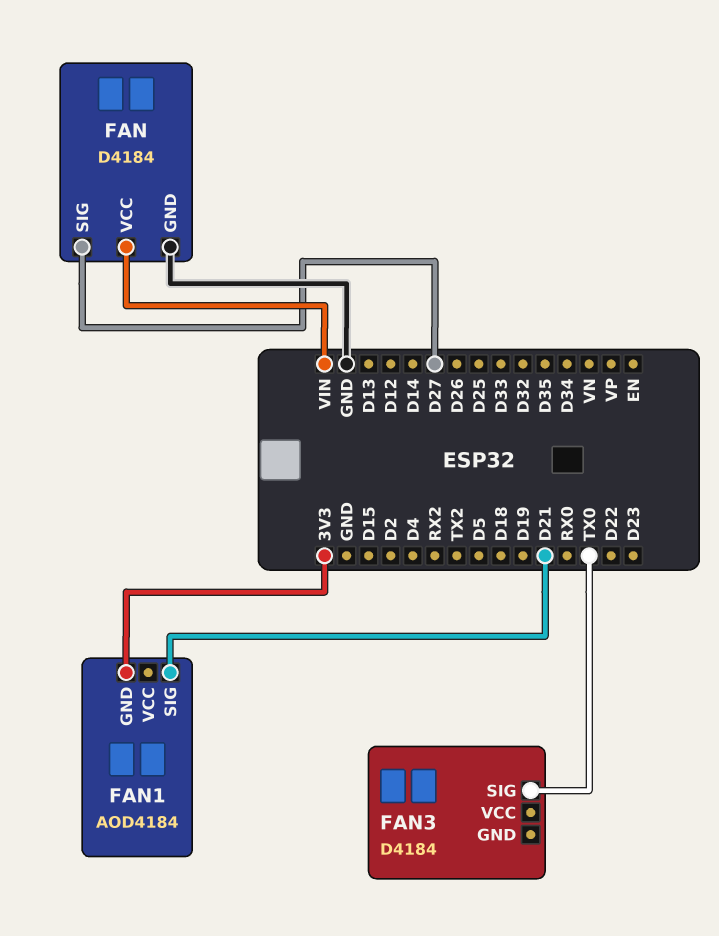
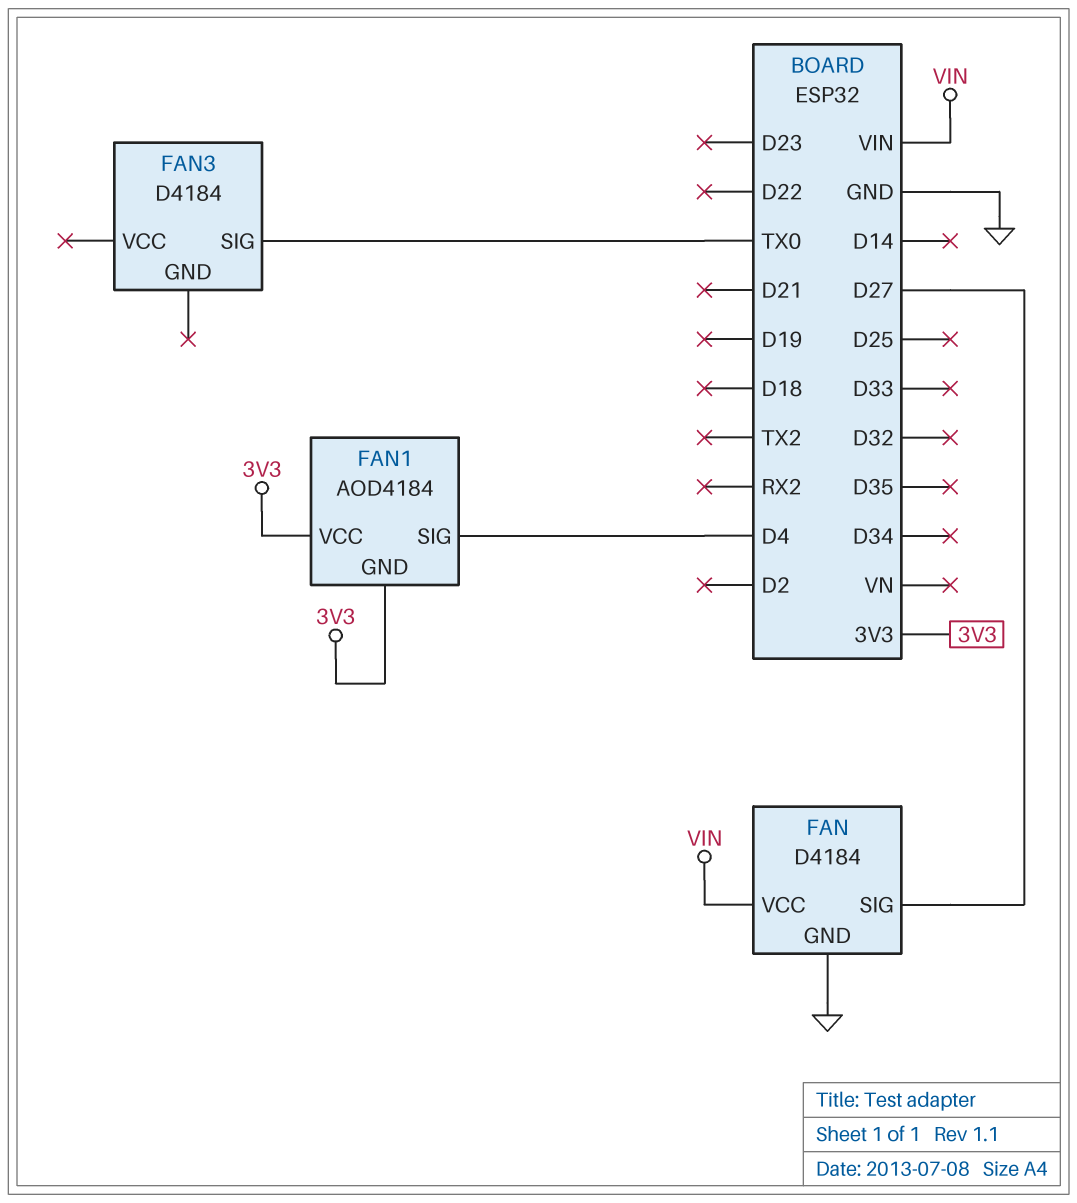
FAN1 pin SIG: D21 -> D4
FAN1 pin VCC: none -> 3V3

